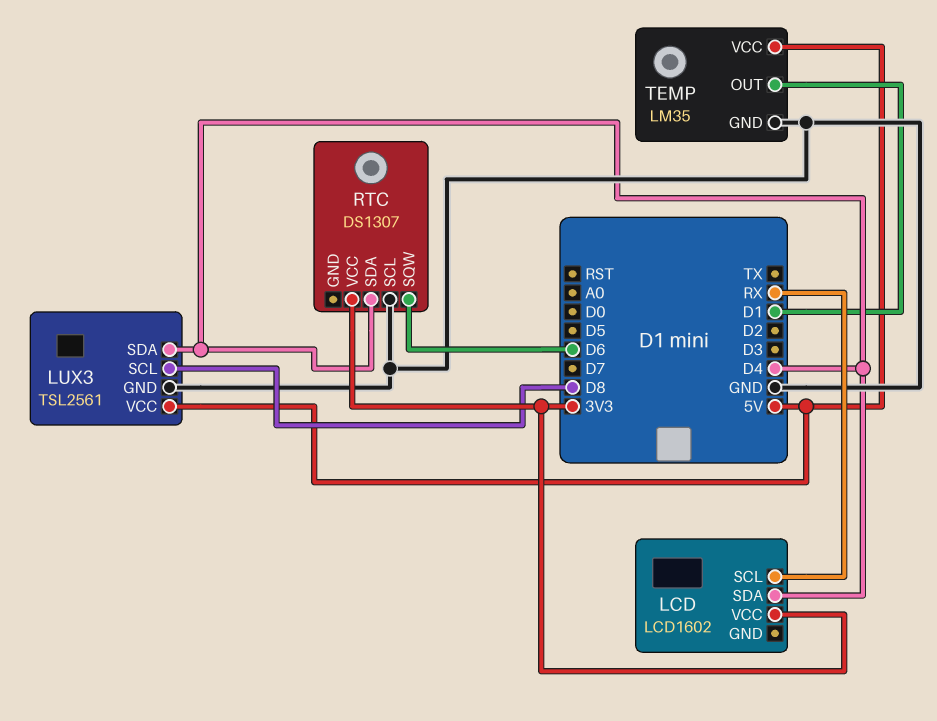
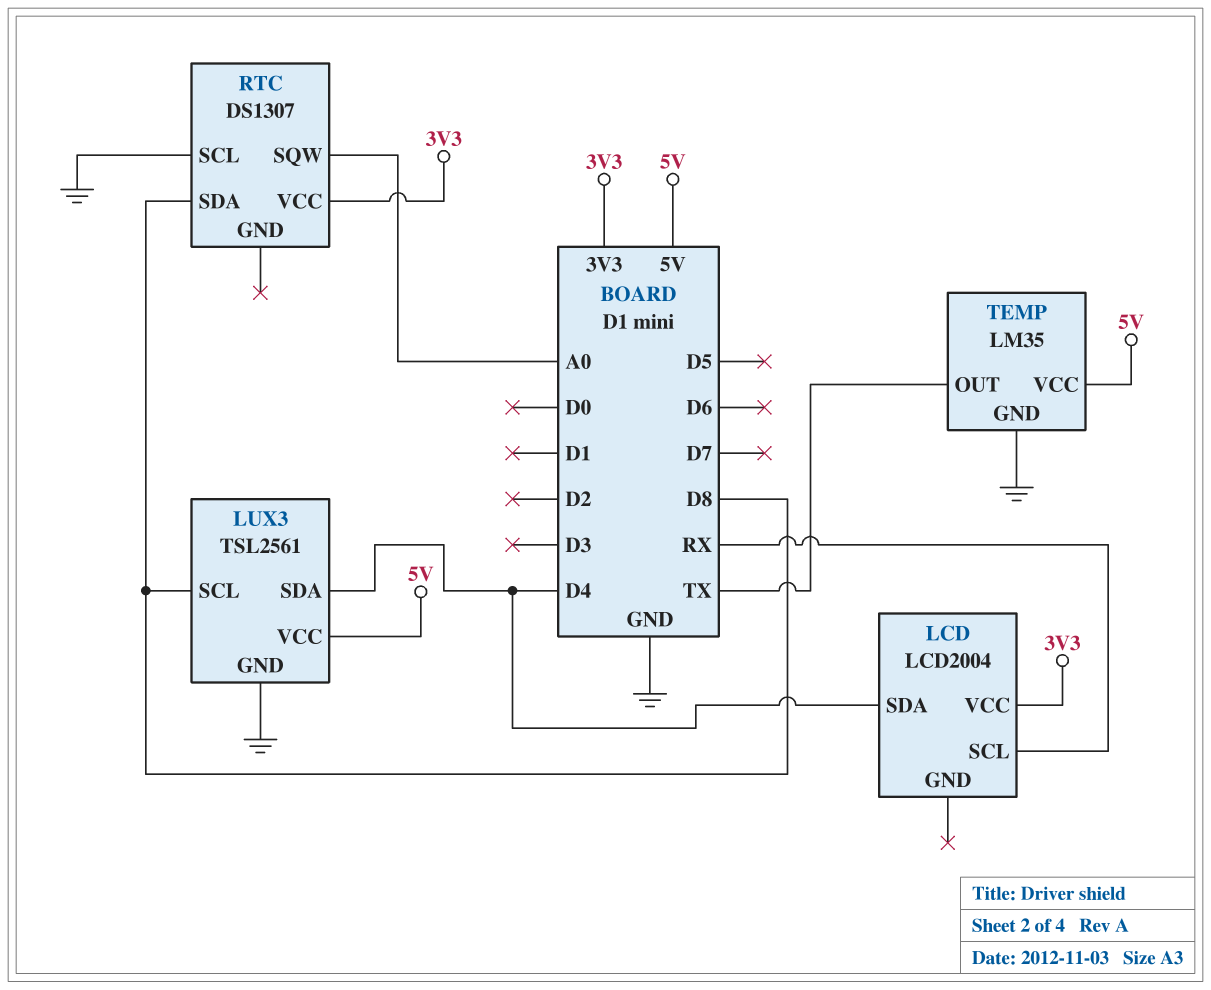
LCD: LCD1602 -> LCD2004
RTC pin SDA: D4 -> D8
RTC pin SQW: D6 -> A0
TEMP pin OUT: D1 -> TX

